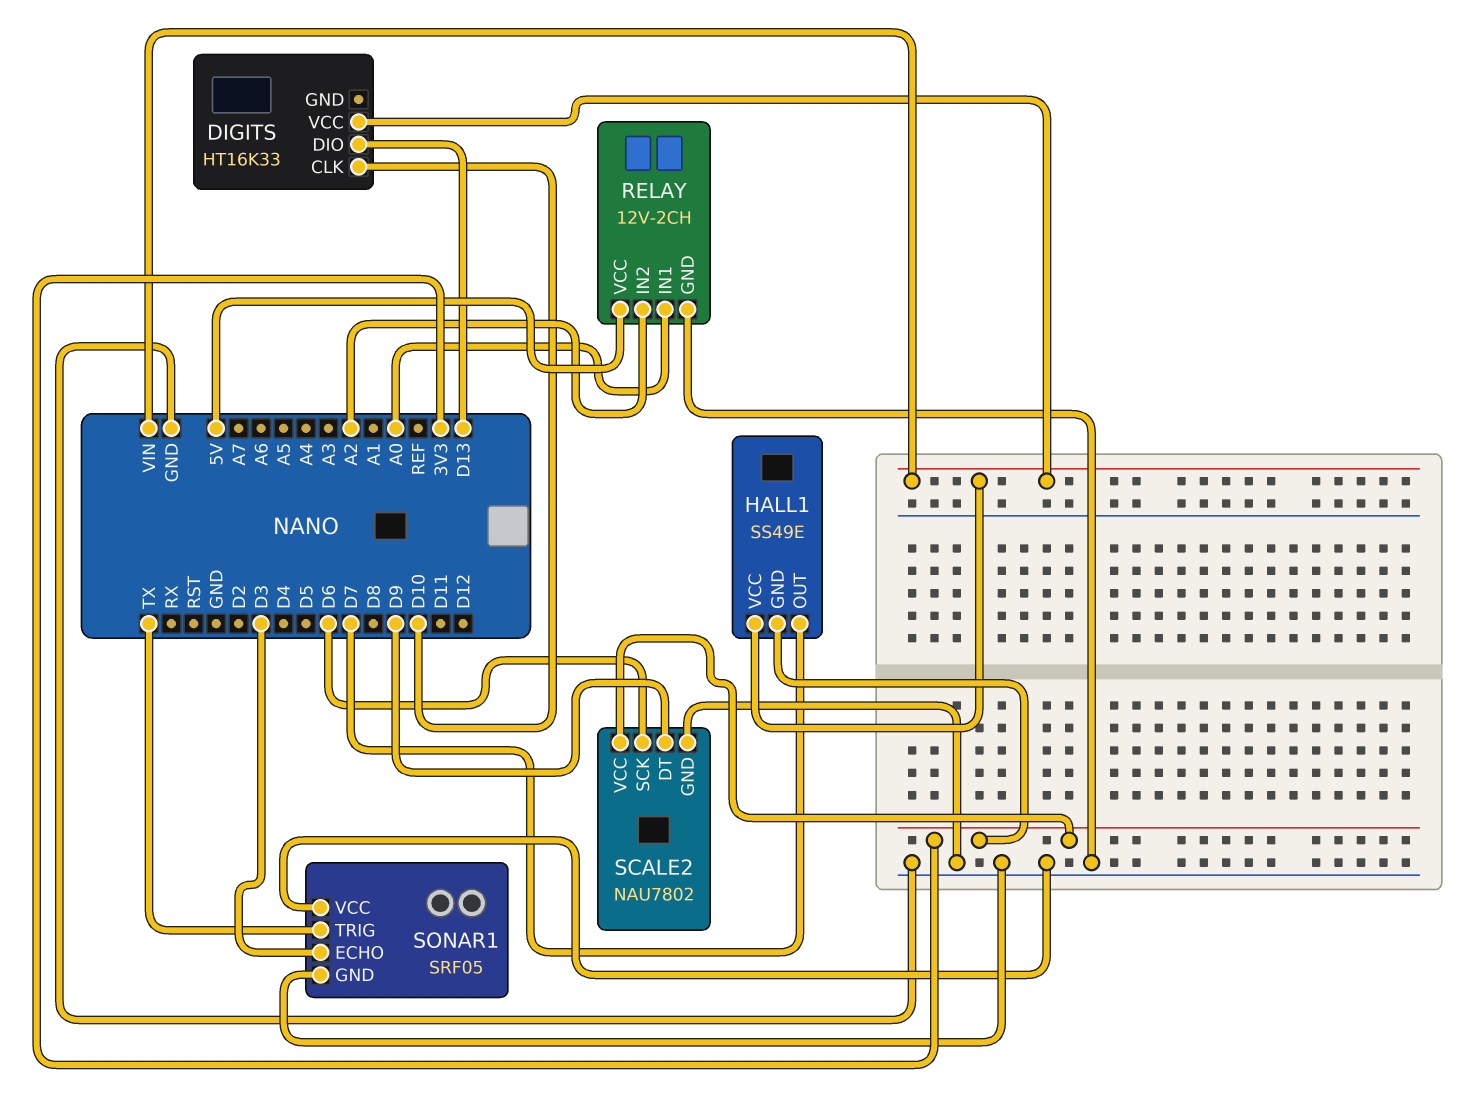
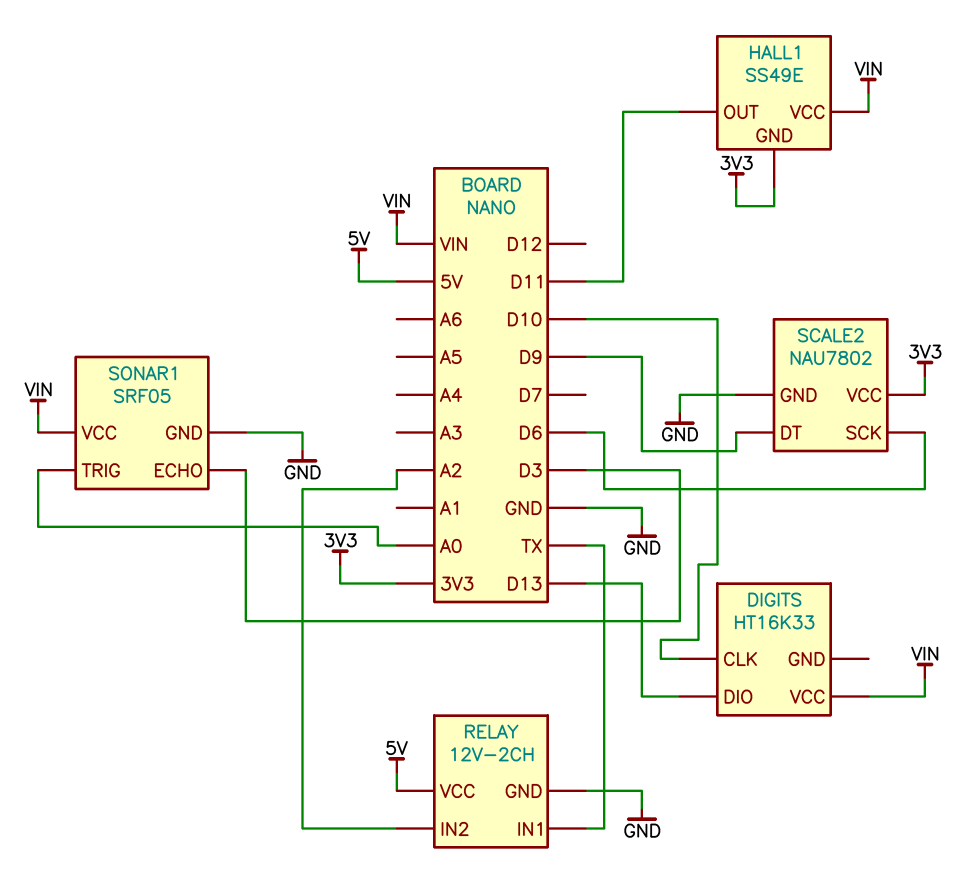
HALL1 pin OUT: D7 -> D11
RELAY pin IN1: A0 -> TX
SONAR1 pin TRIG: TX -> A0
SONAR1 pin VCC: GND -> VIN

